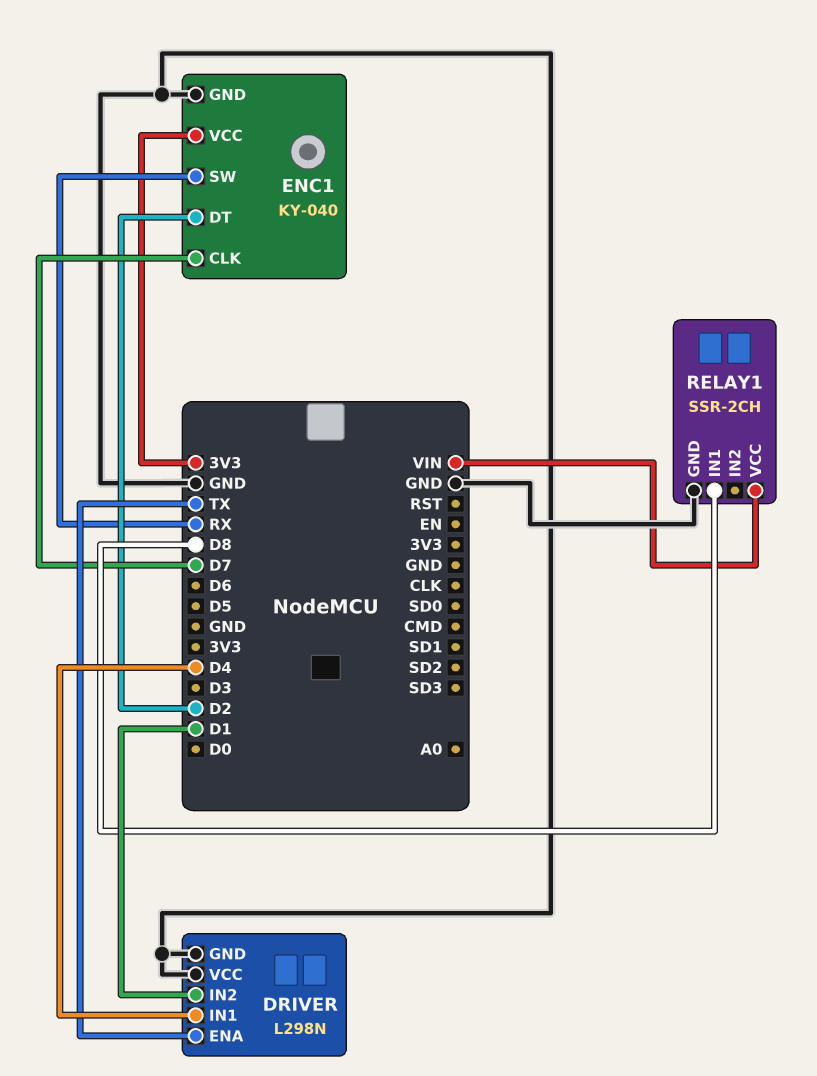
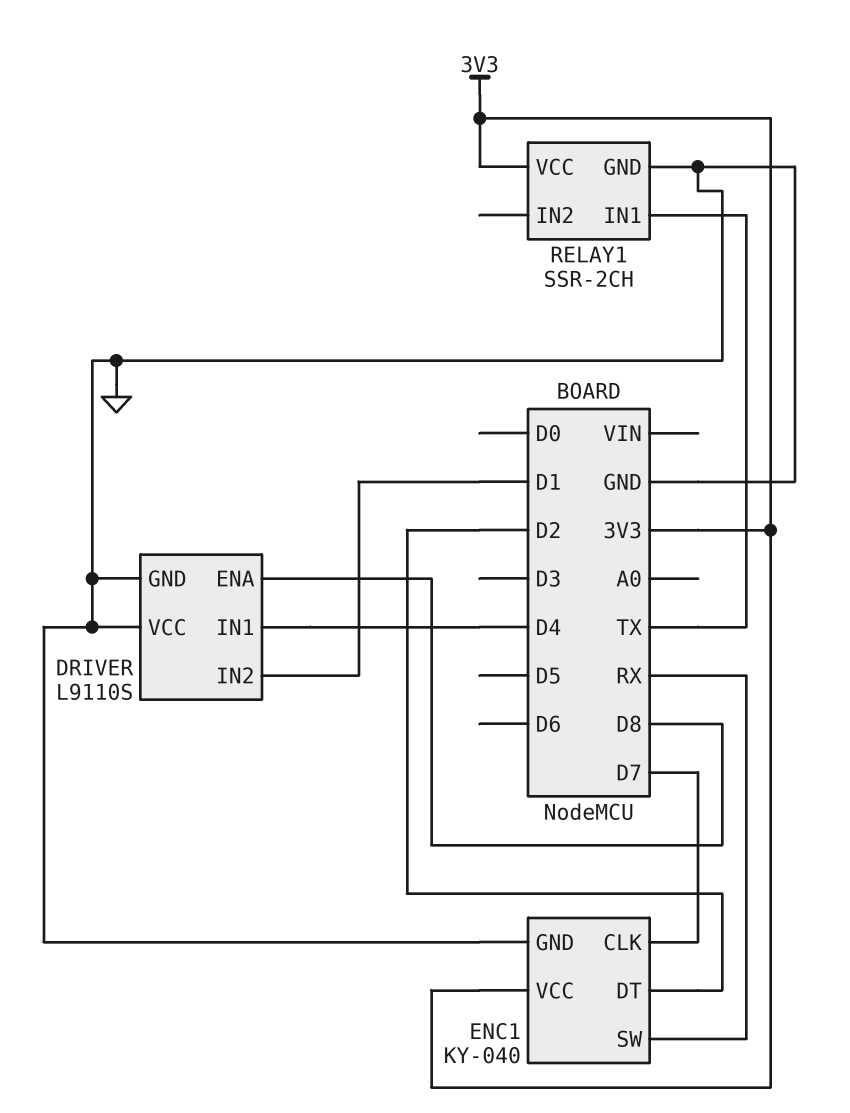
DRIVER: L298N -> L9110S
DRIVER pin ENA: TX -> D8
RELAY1 pin IN1: D8 -> TX
RELAY1 pin VCC: VIN -> 3V3

